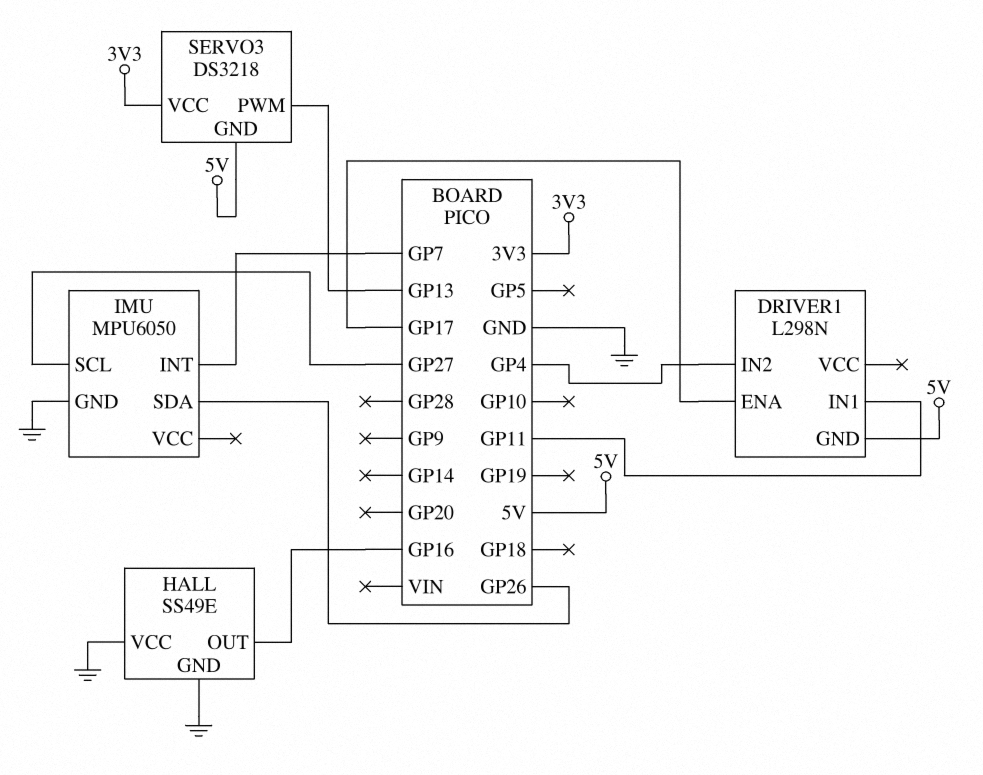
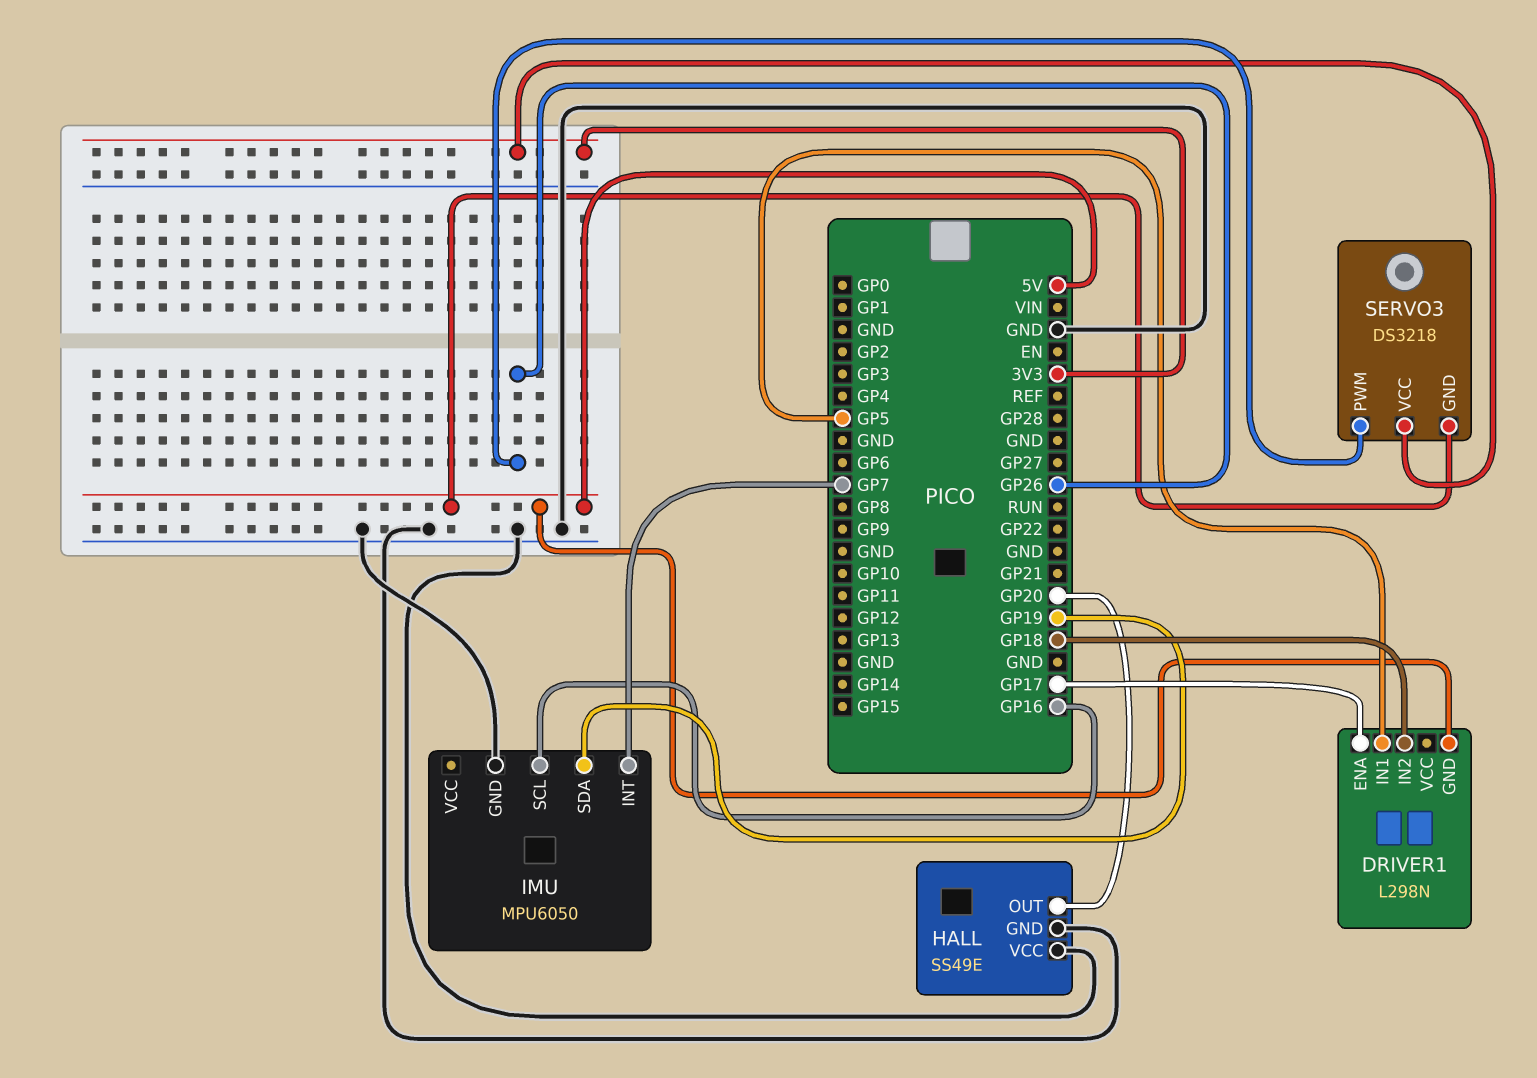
DRIVER1 pin IN1: GP11 -> GP5
DRIVER1 pin IN2: GP4 -> GP18
HALL pin OUT: GP16 -> GP20
IMU pin SCL: GP27 -> GP16
IMU pin SDA: GP26 -> GP19
SERVO3 pin PWM: GP13 -> GP26

